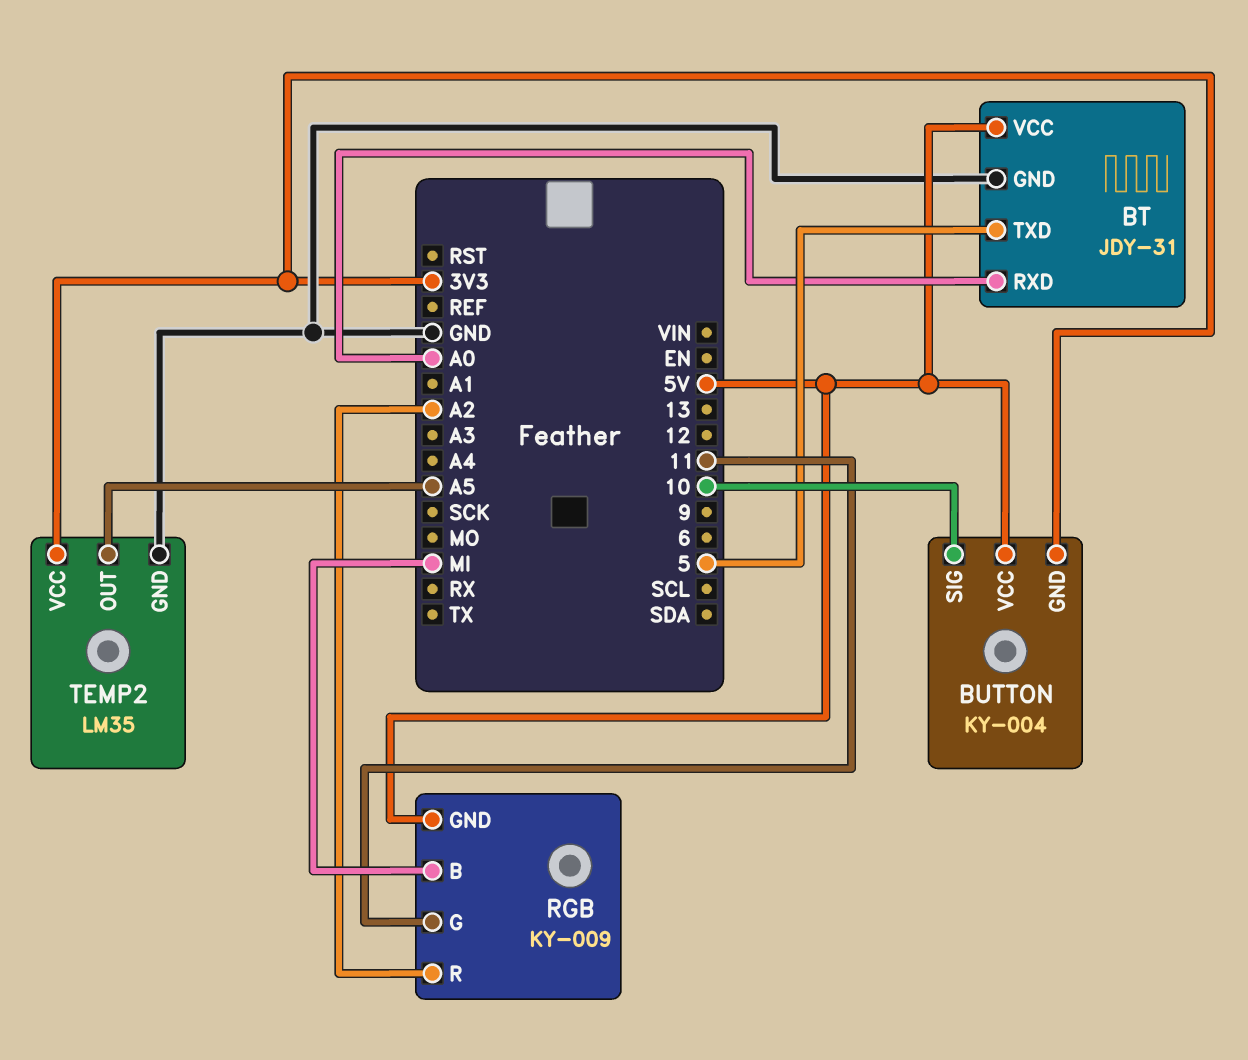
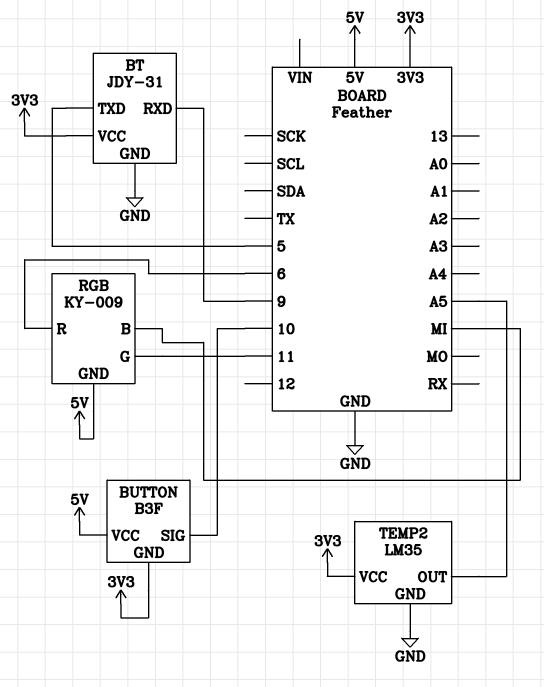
BT pin RXD: A0 -> 9
BT pin VCC: 5V -> 3V3
BUTTON: KY-004 -> B3F
RGB pin R: A2 -> 6

